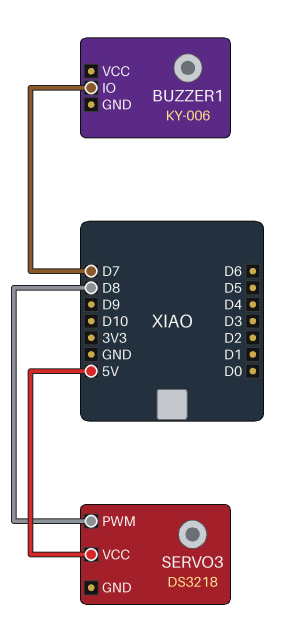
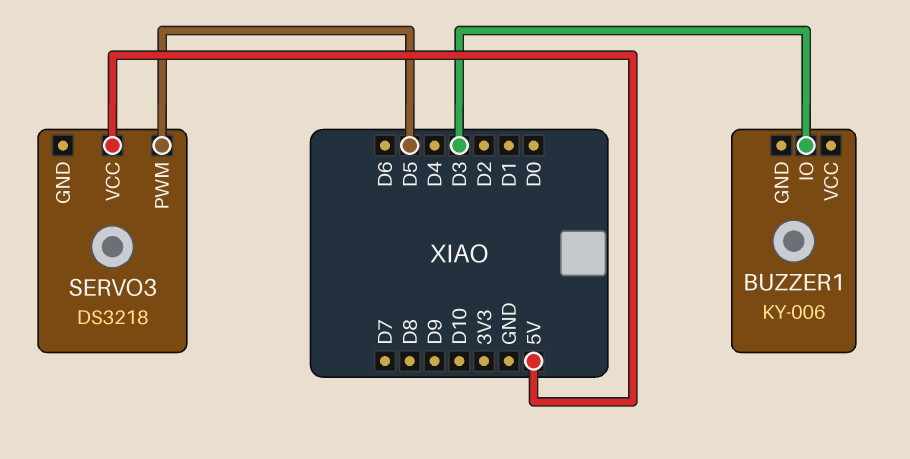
BUZZER1 pin IO: D7 -> D3
SERVO3 pin PWM: D8 -> D5

